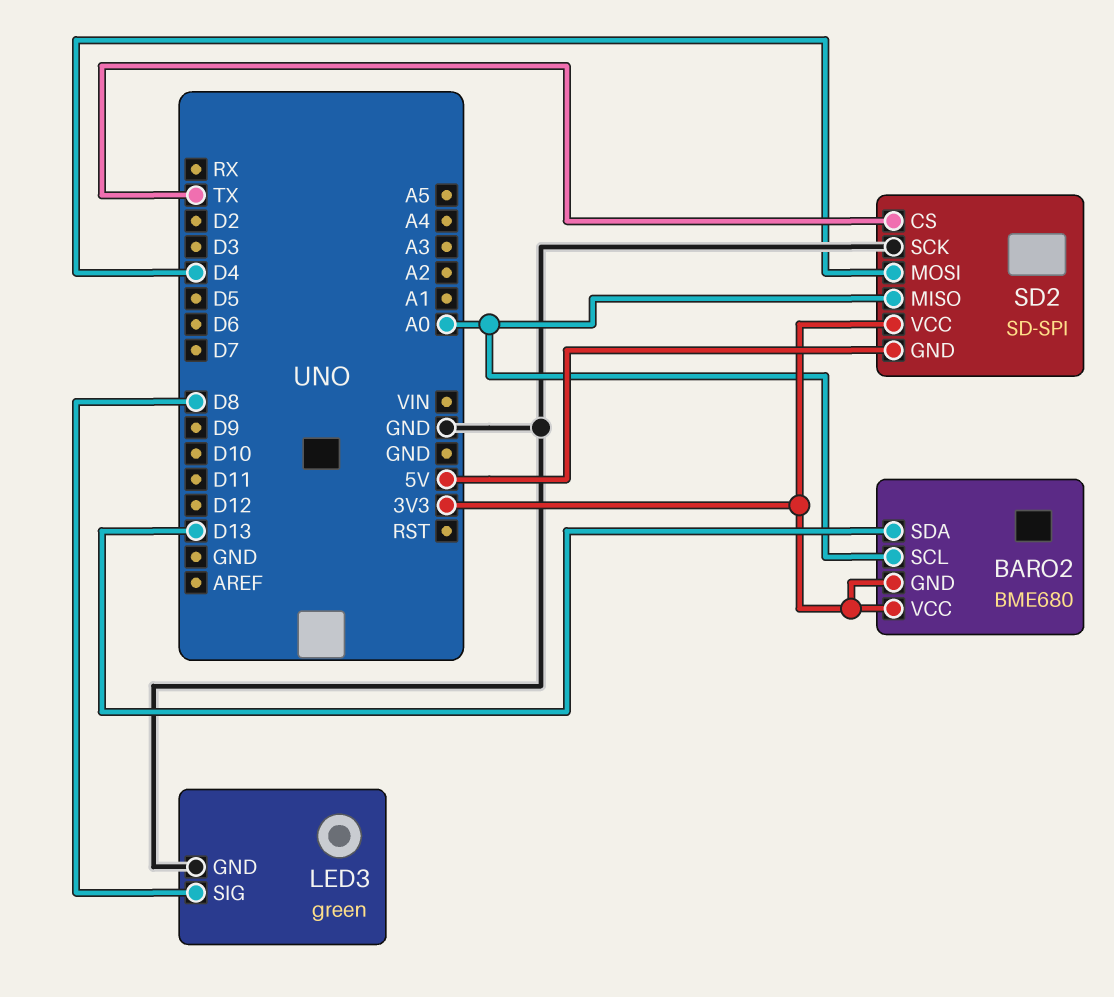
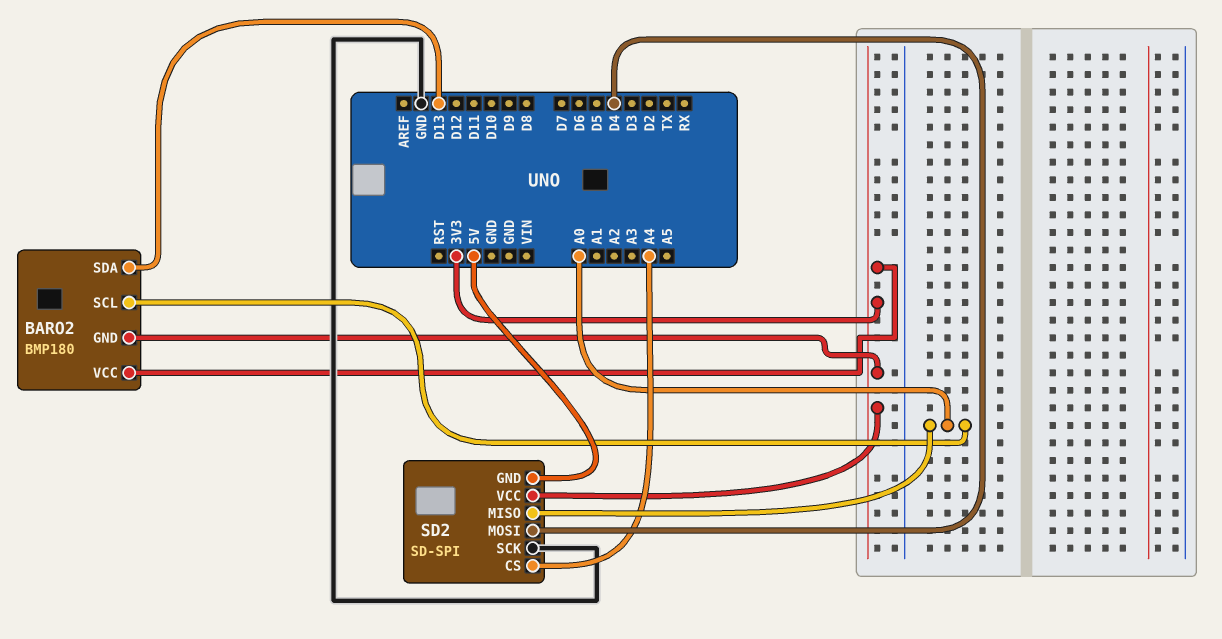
BARO2: BME680 -> BMP180
LED3: green -> none
LED3 pin GND: GND -> none
LED3 pin SIG: D8 -> none
SD2 pin CS: TX -> A4

